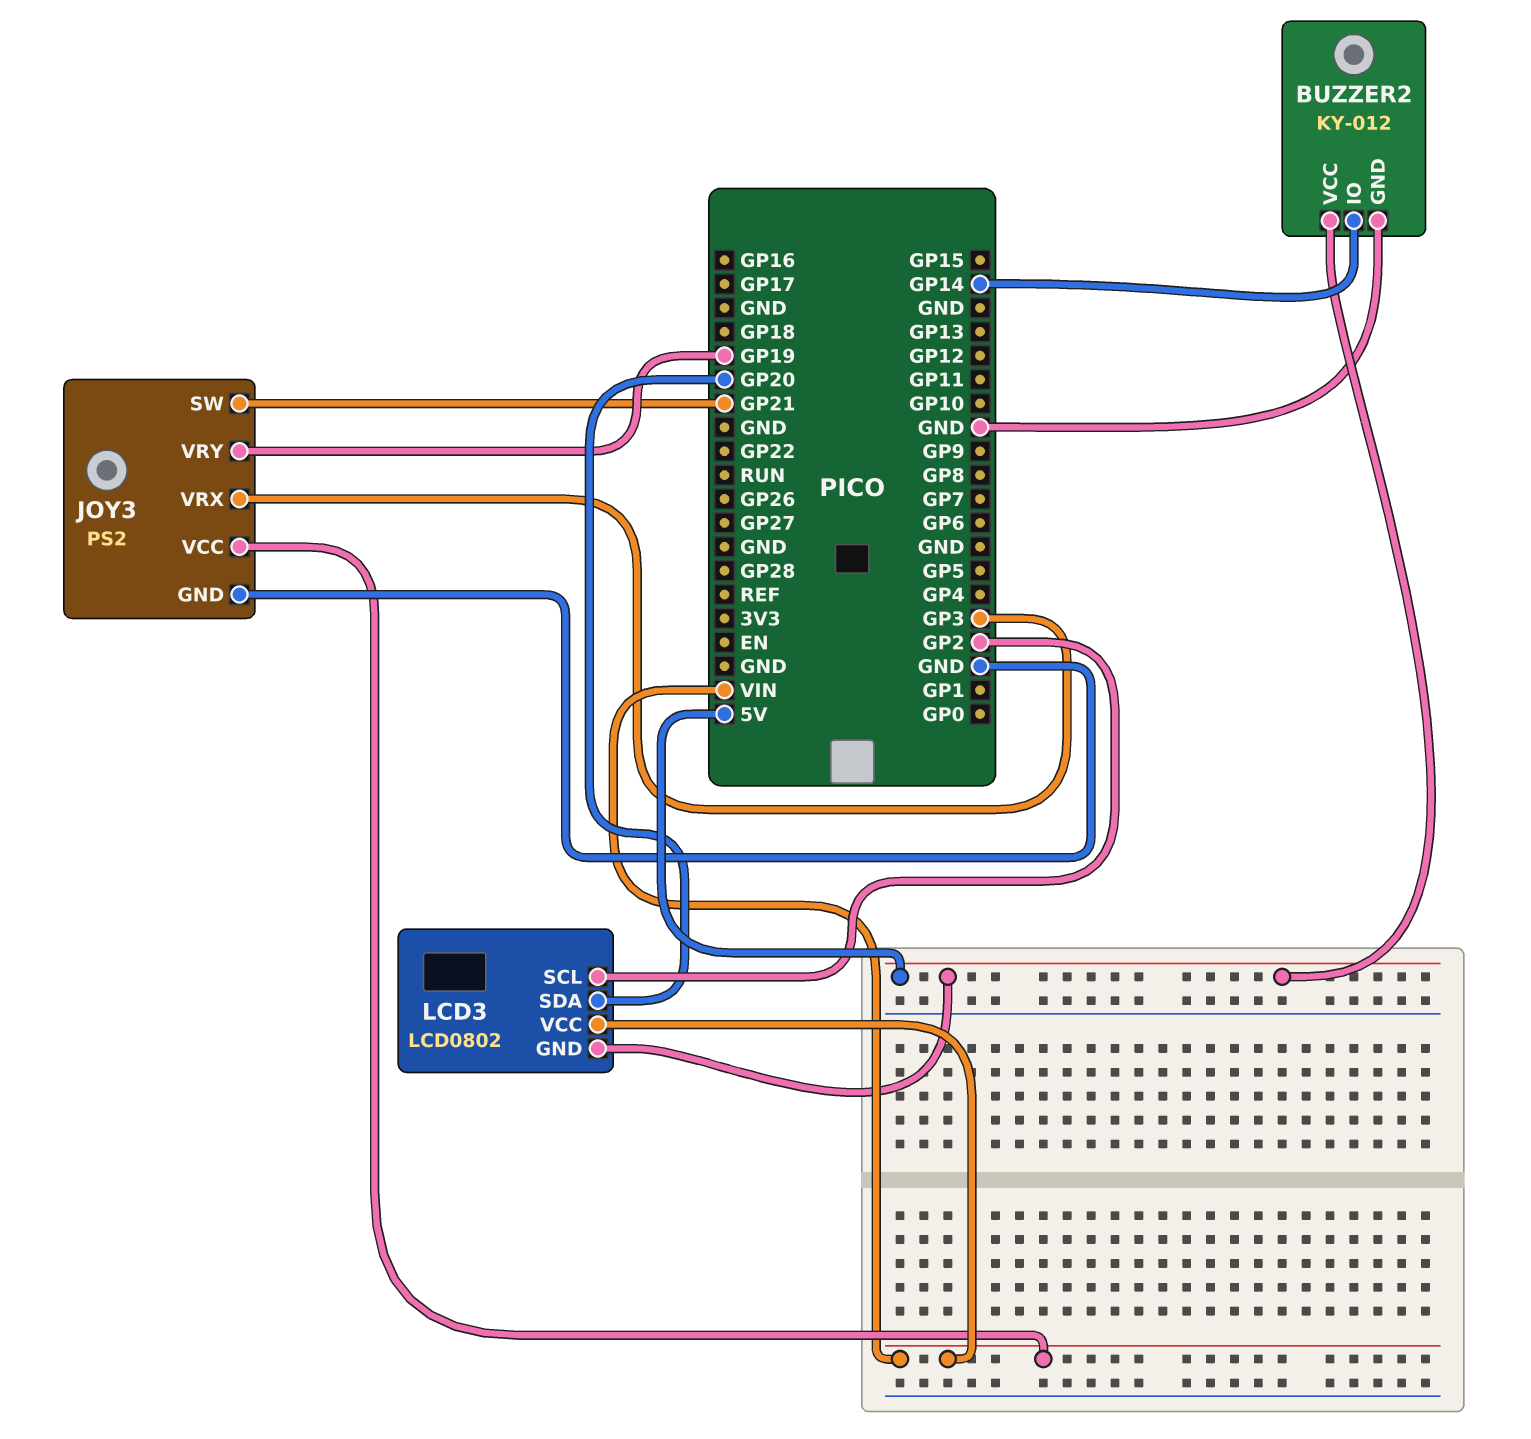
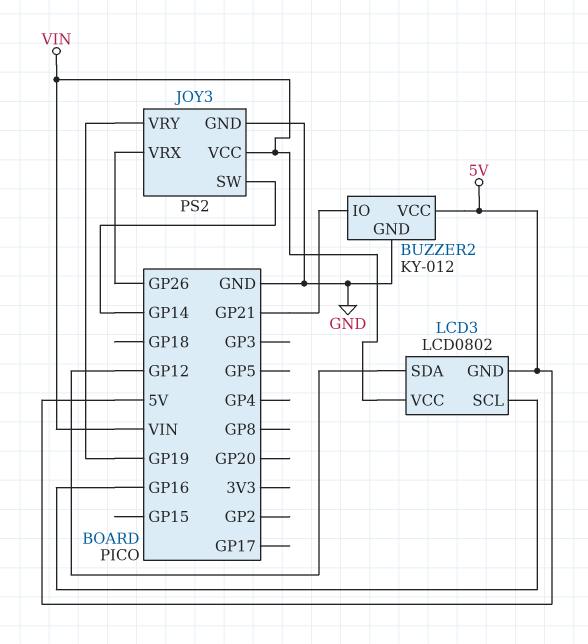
BUZZER2 pin IO: GP14 -> GP21
JOY3 pin SW: GP21 -> GP14
JOY3 pin VRX: GP3 -> GP26
LCD3 pin SCL: GP2 -> GP16
LCD3 pin SDA: GP20 -> GP12

